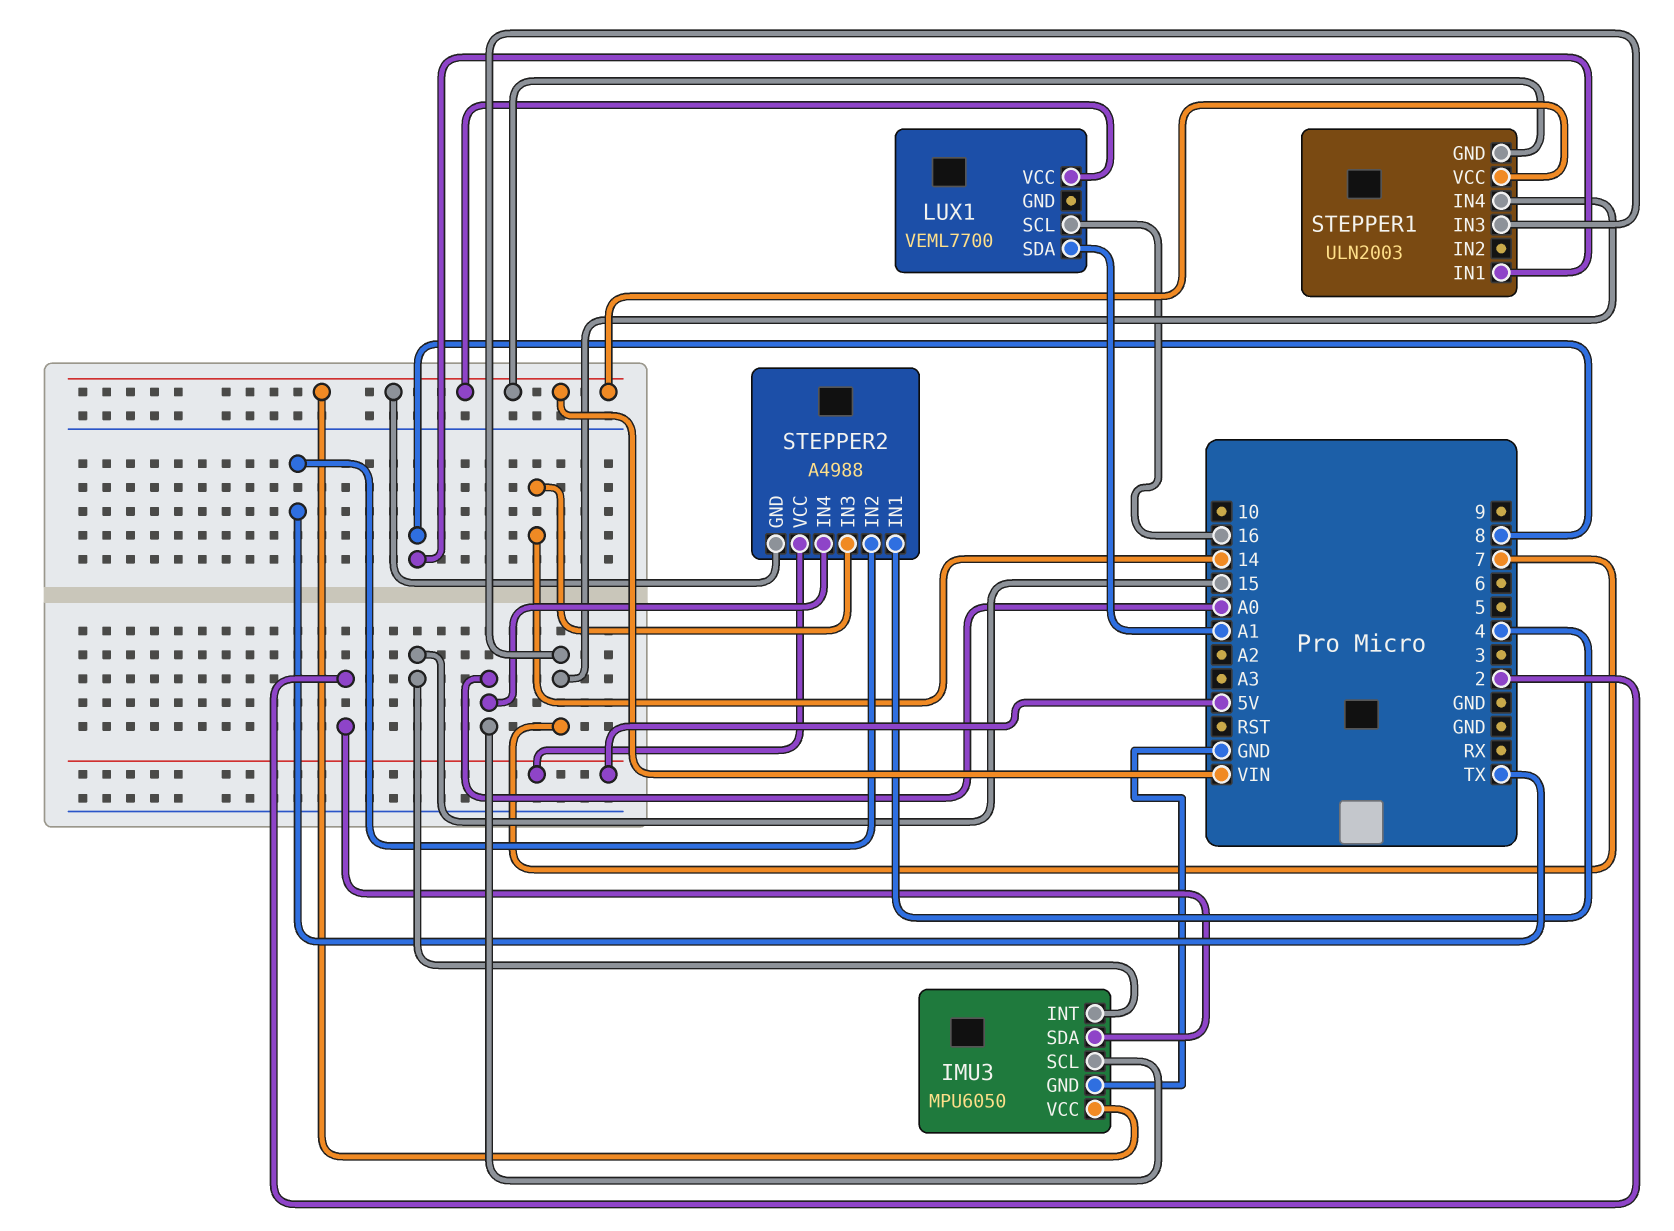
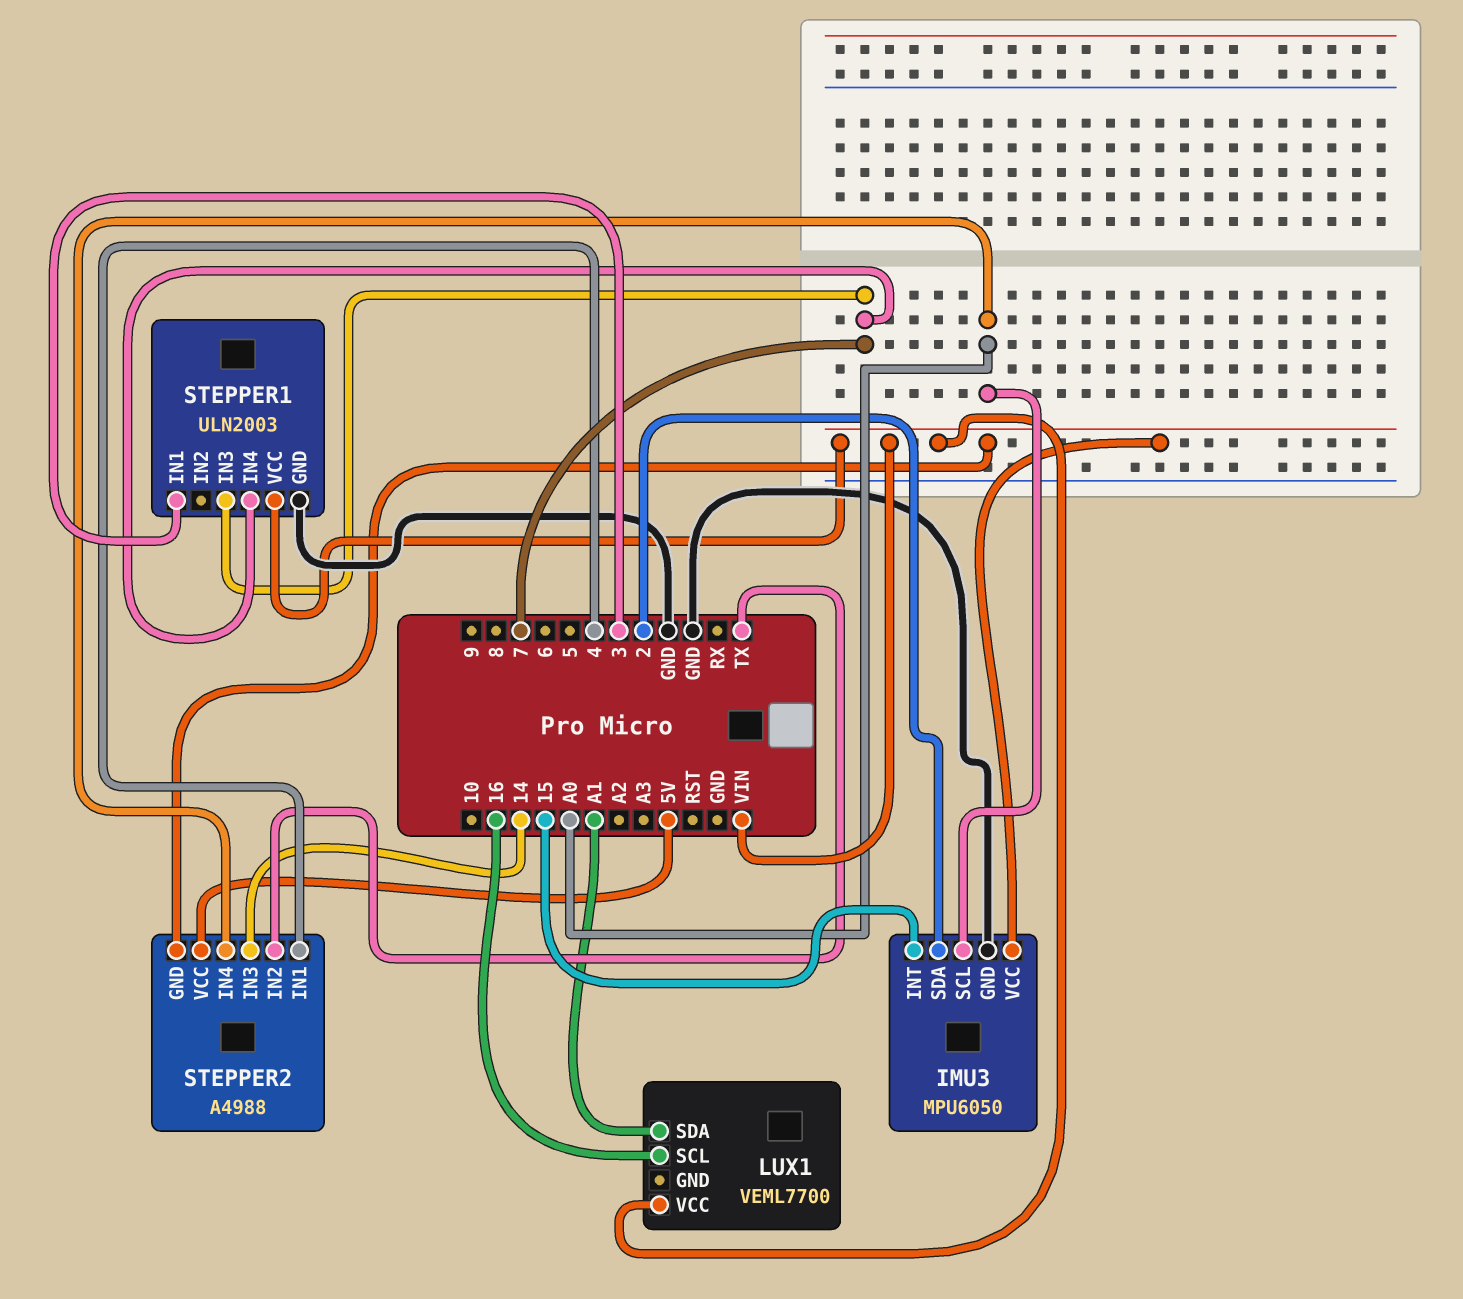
STEPPER1 pin GND: VIN -> GND
STEPPER1 pin IN1: 8 -> 3

